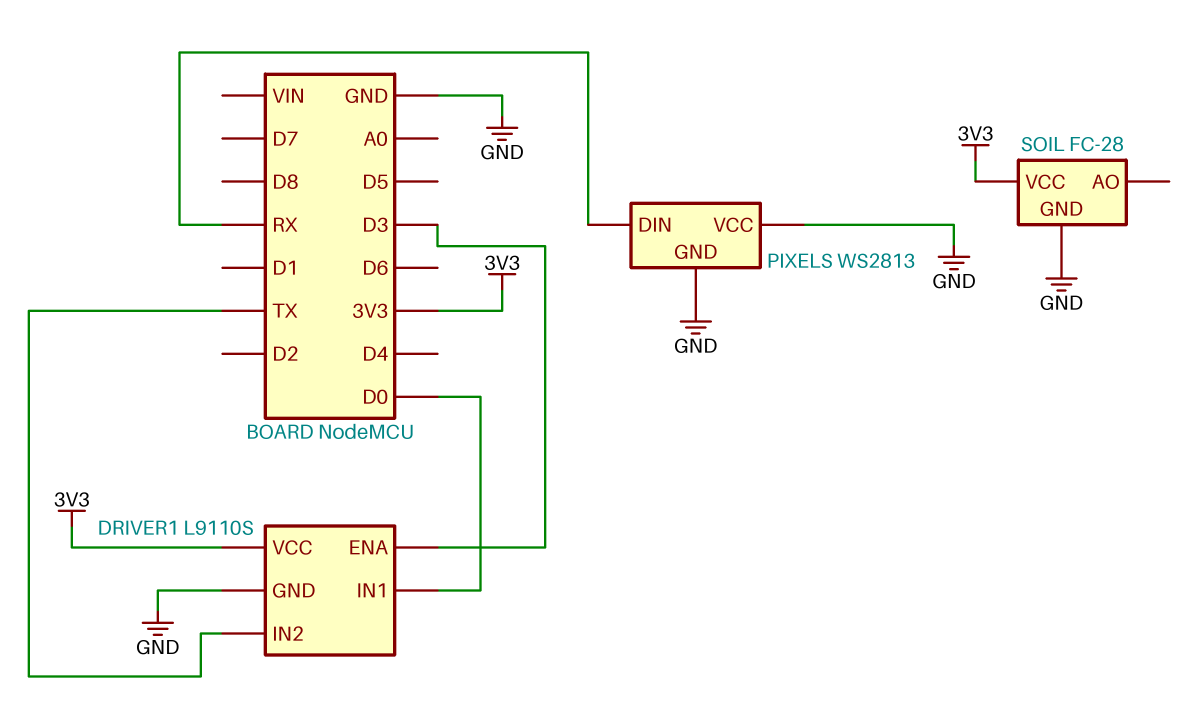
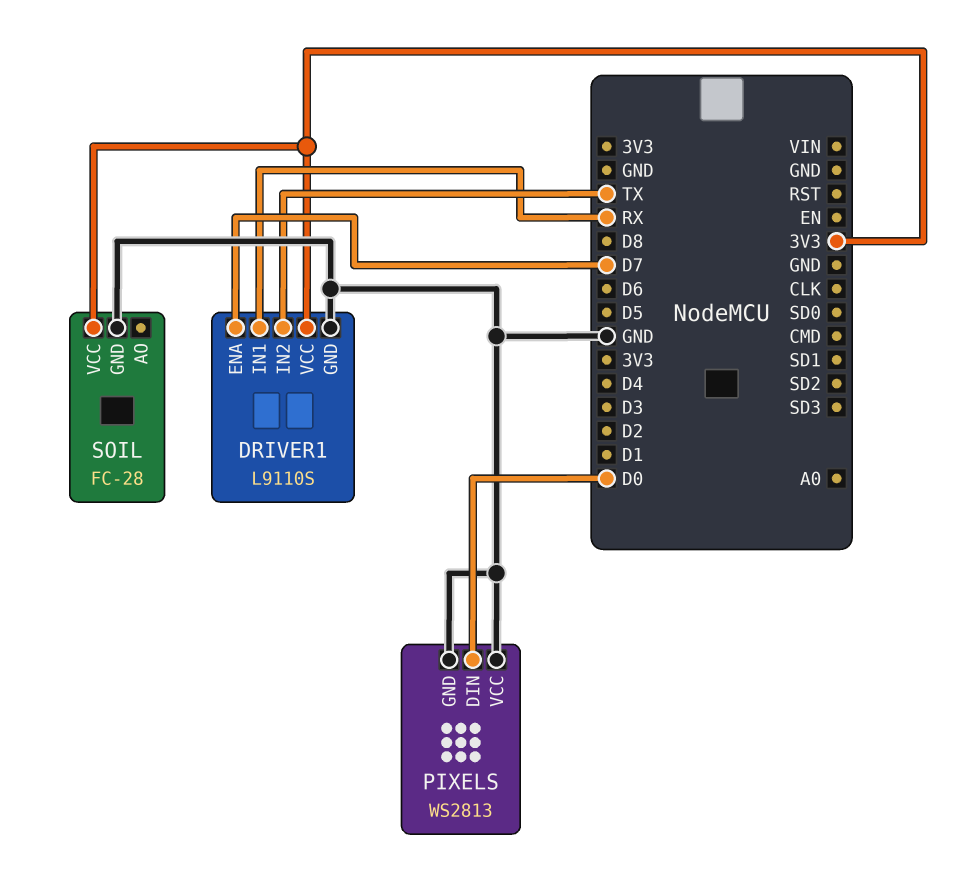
DRIVER1 pin ENA: D3 -> D7
DRIVER1 pin IN1: D0 -> RX
PIXELS pin DIN: RX -> D0

